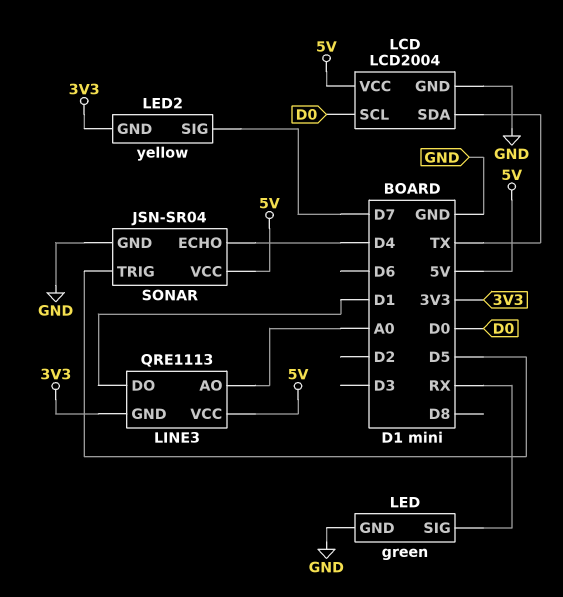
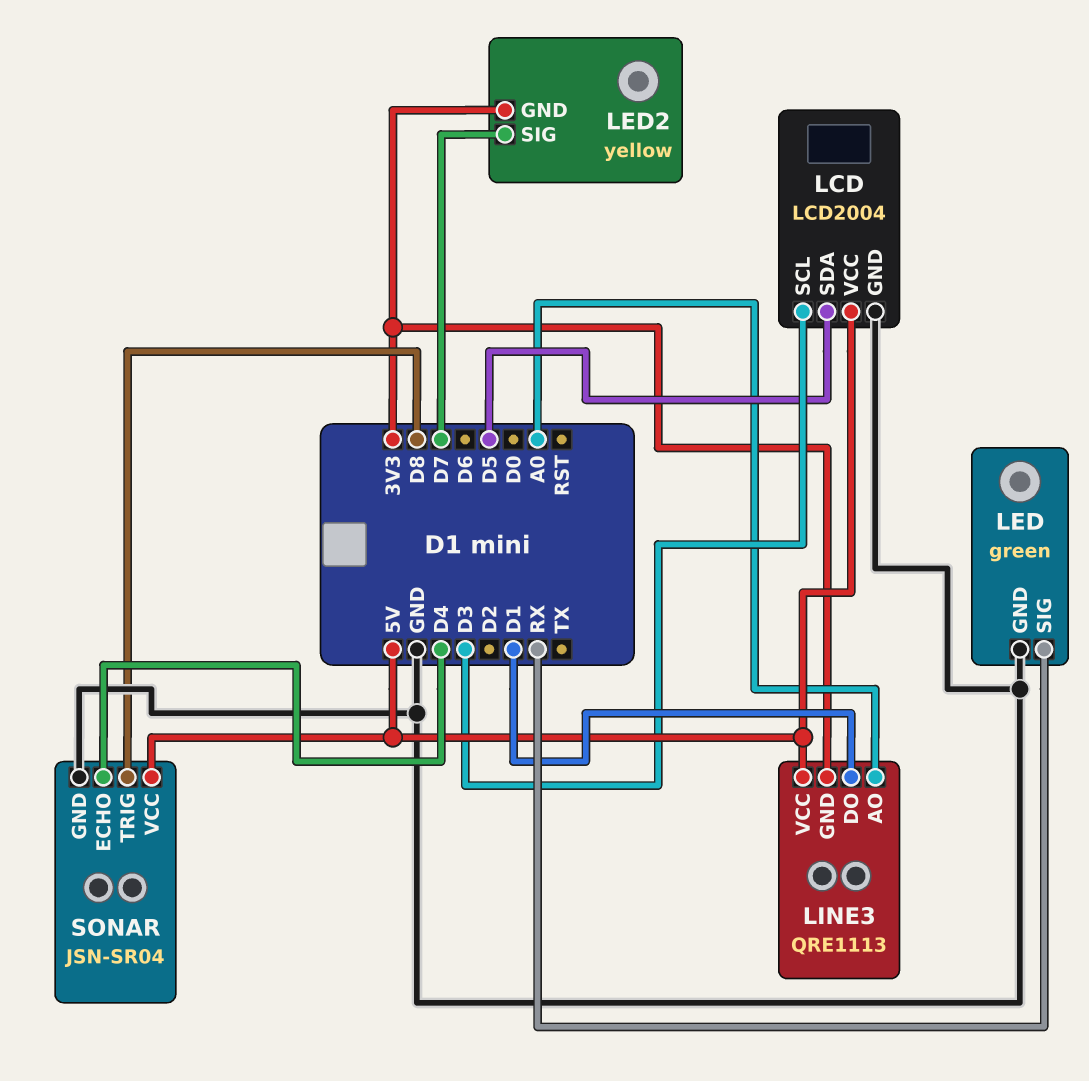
LCD pin SCL: D0 -> D3
LCD pin SDA: TX -> D5
SONAR pin TRIG: D5 -> D8

